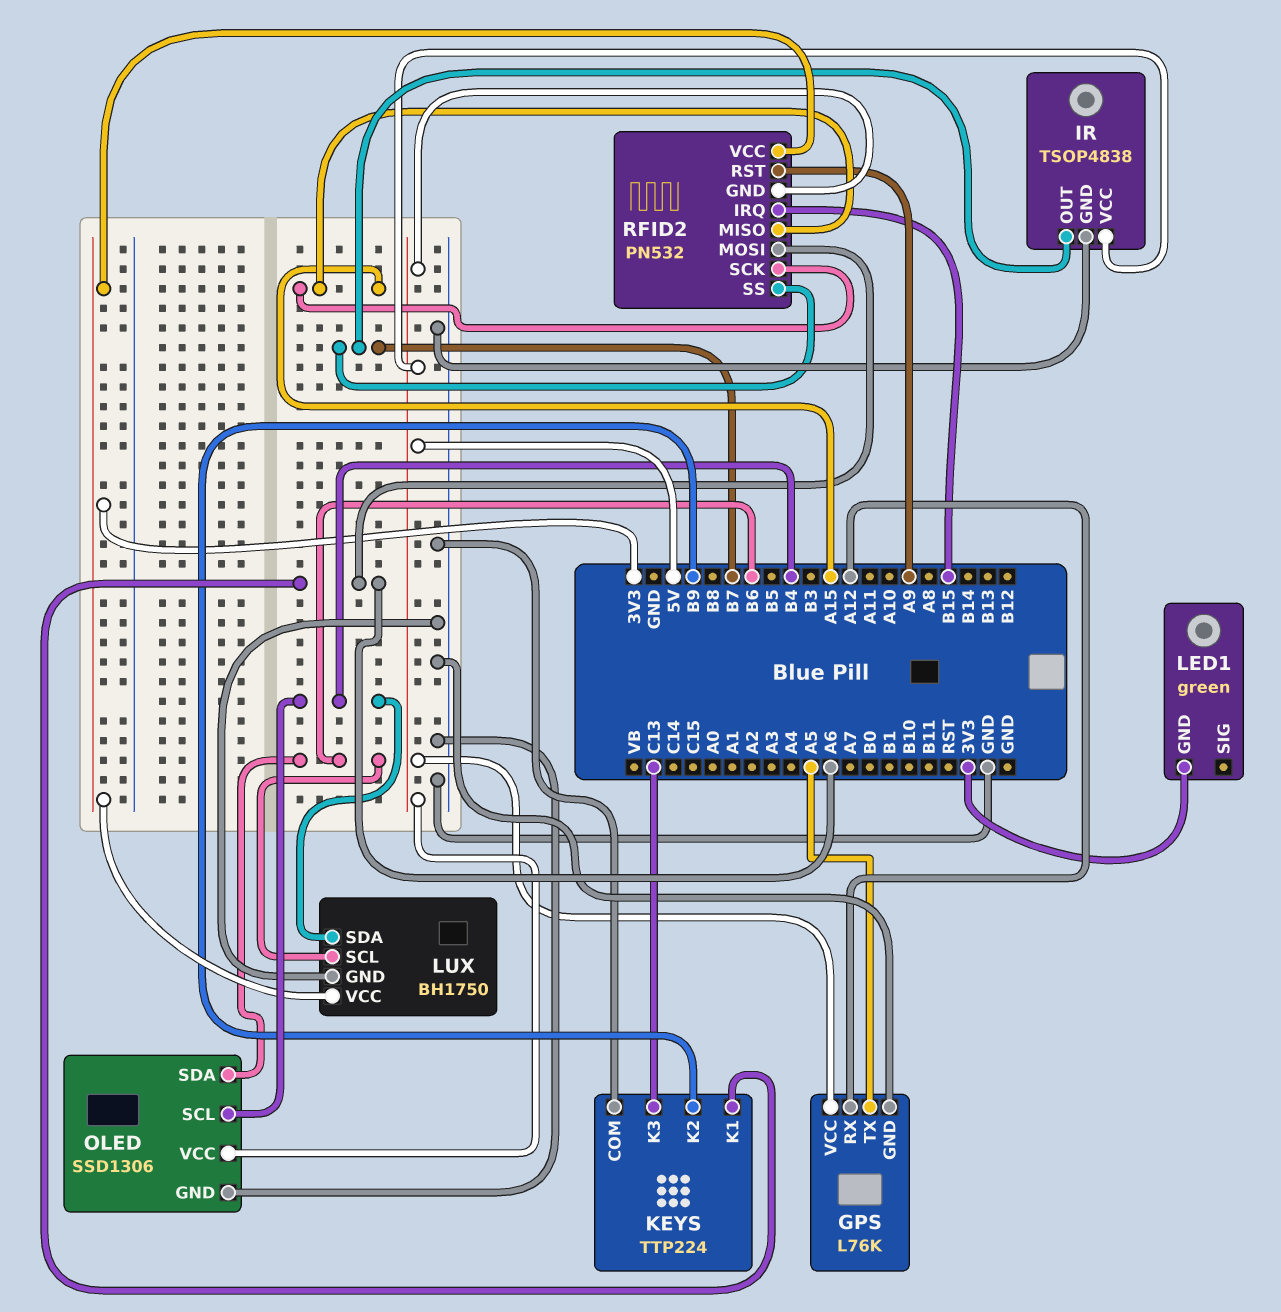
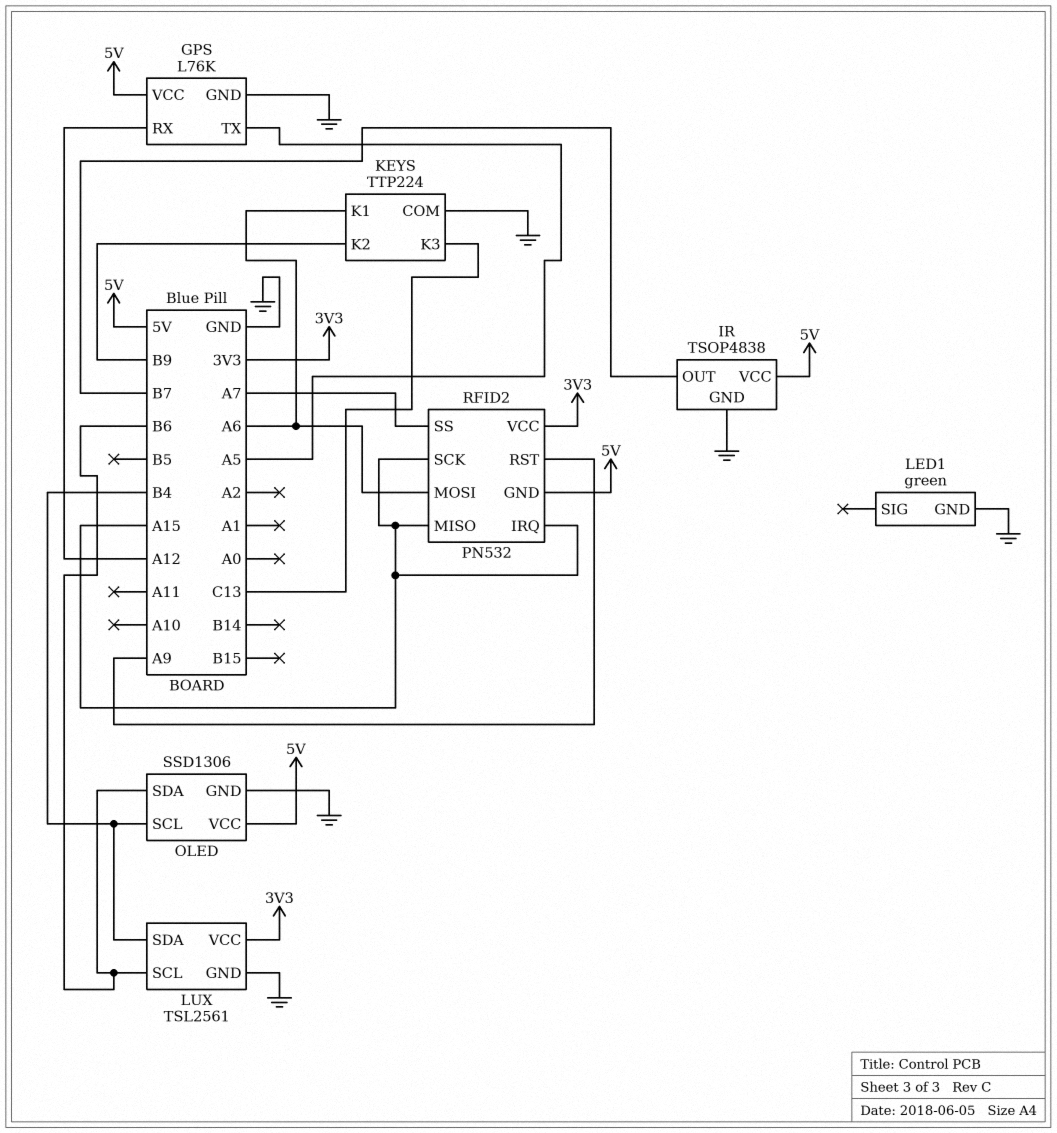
LED1 pin GND: 3V3 -> GND
LUX: BH1750 -> TSL2561
RFID2 pin IRQ: B15 -> A15
RFID2 pin SS: B7 -> A7

